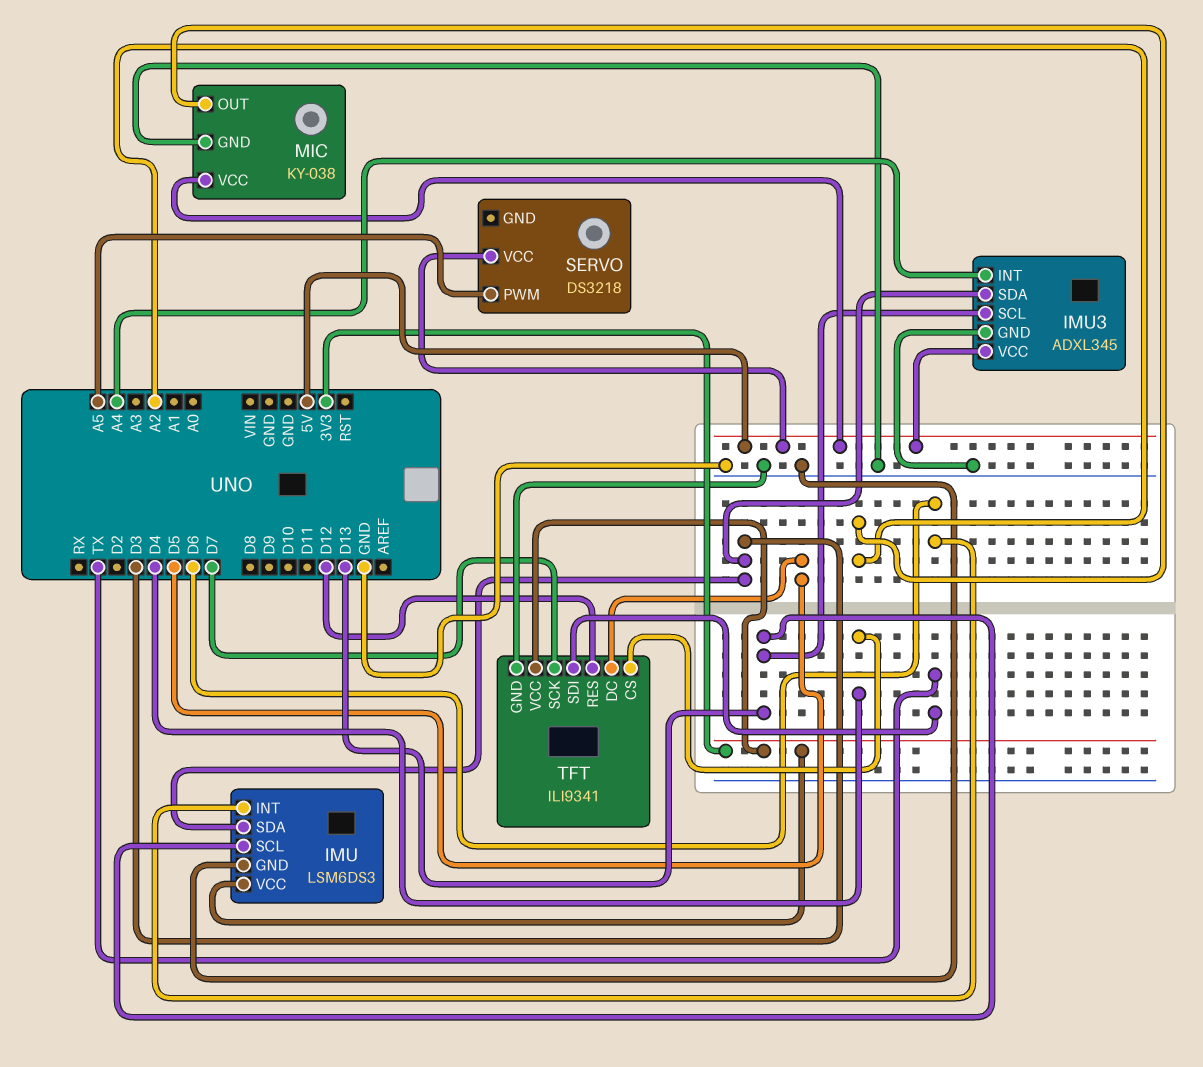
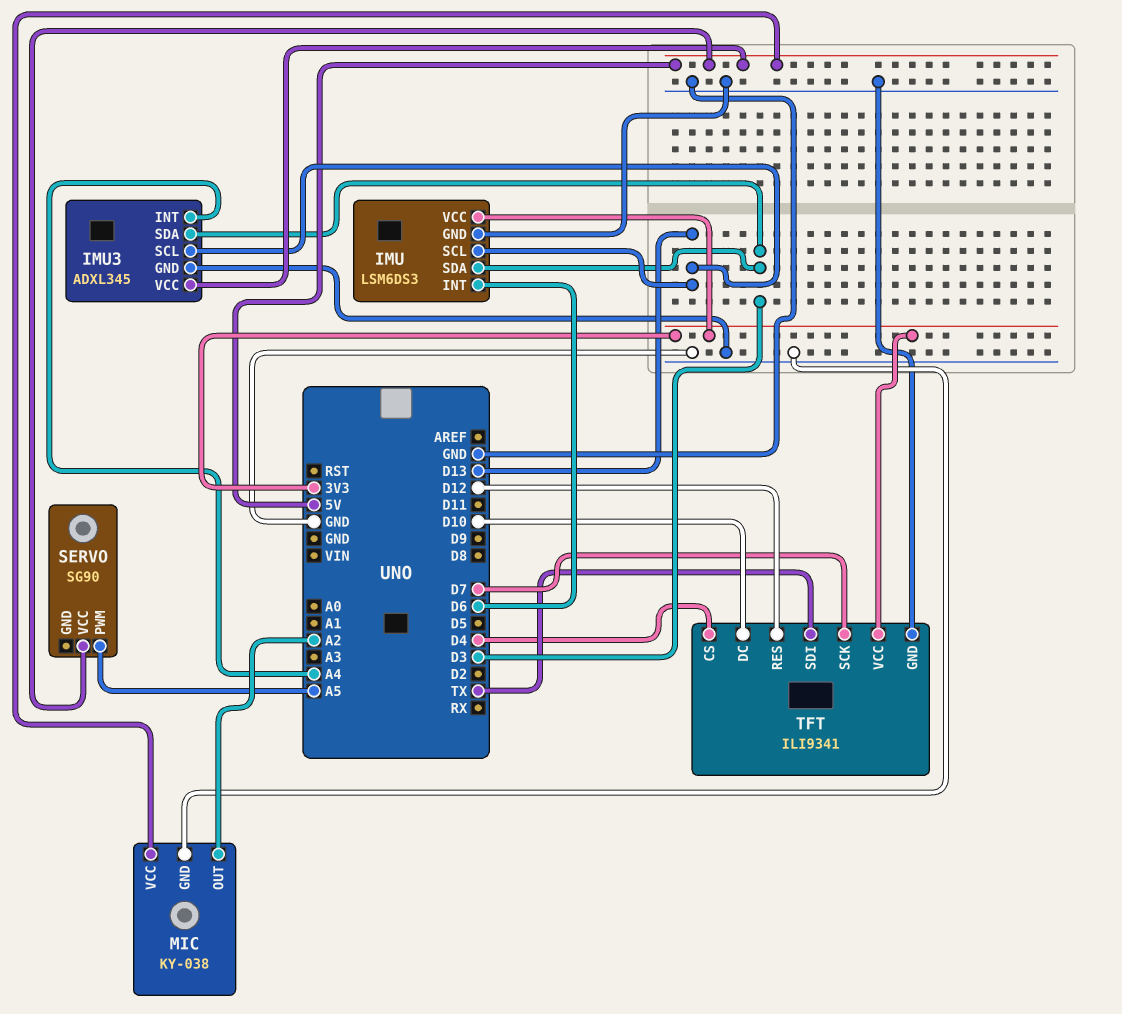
SERVO: DS3218 -> SG90
TFT pin DC: D5 -> D10

